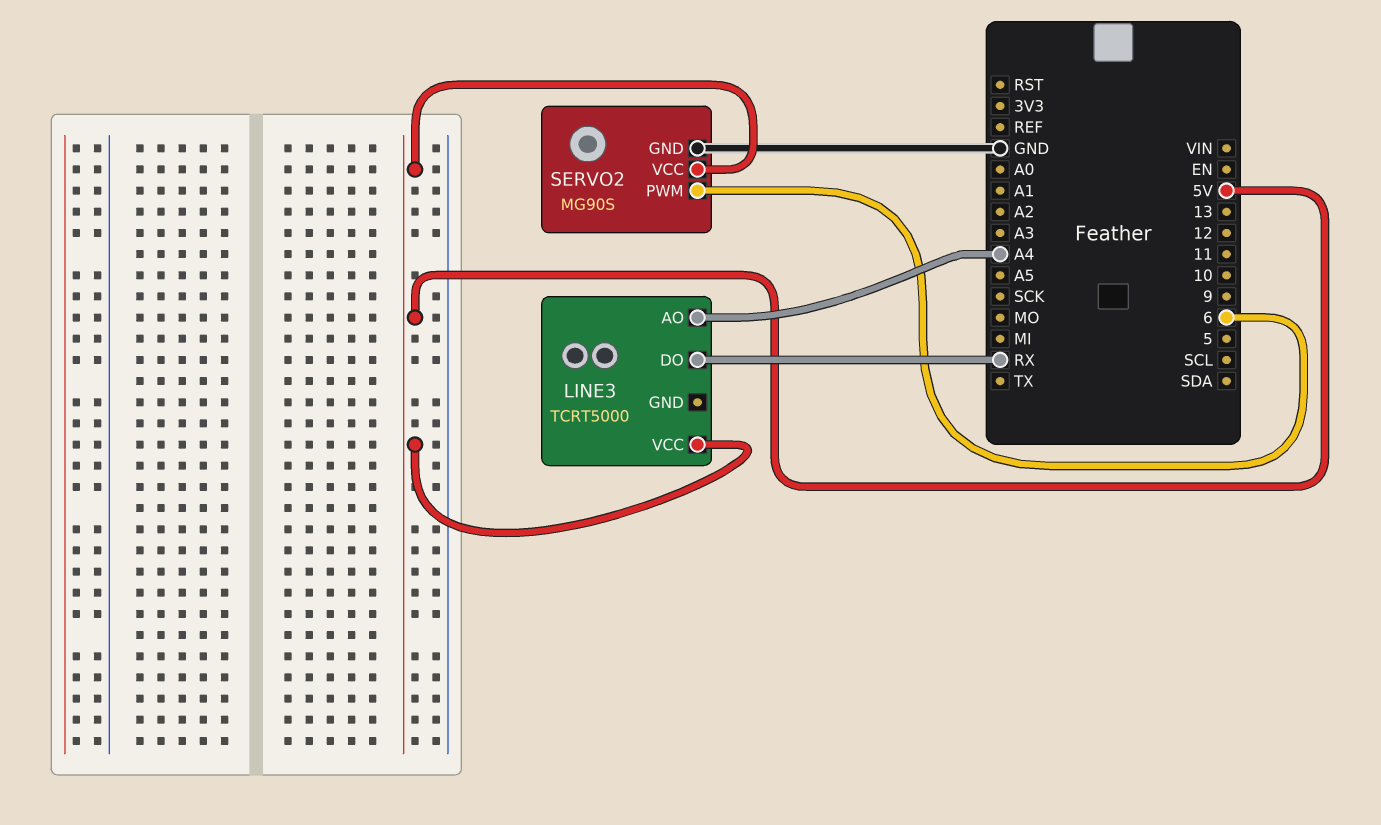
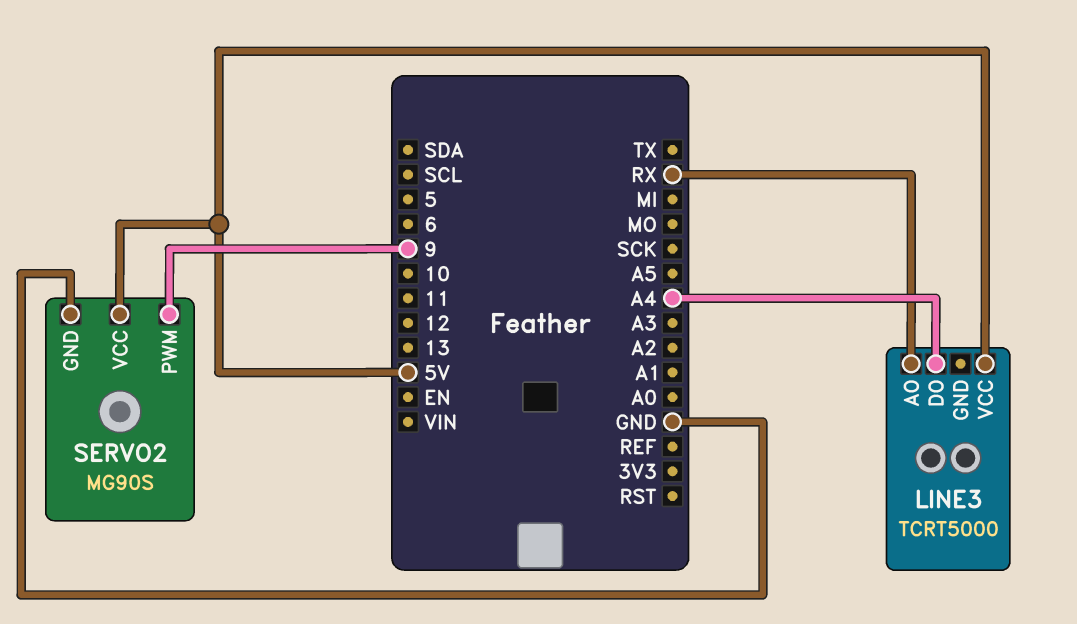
LINE3 pin AO: A4 -> RX
LINE3 pin DO: RX -> A4
SERVO2 pin PWM: 6 -> 9

